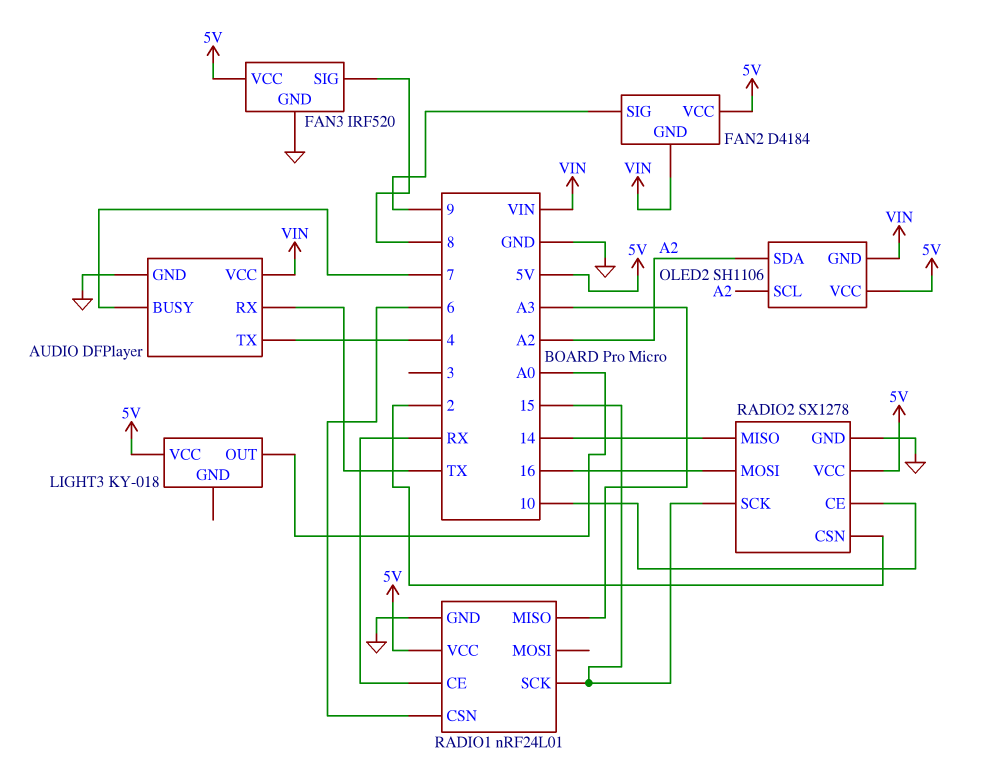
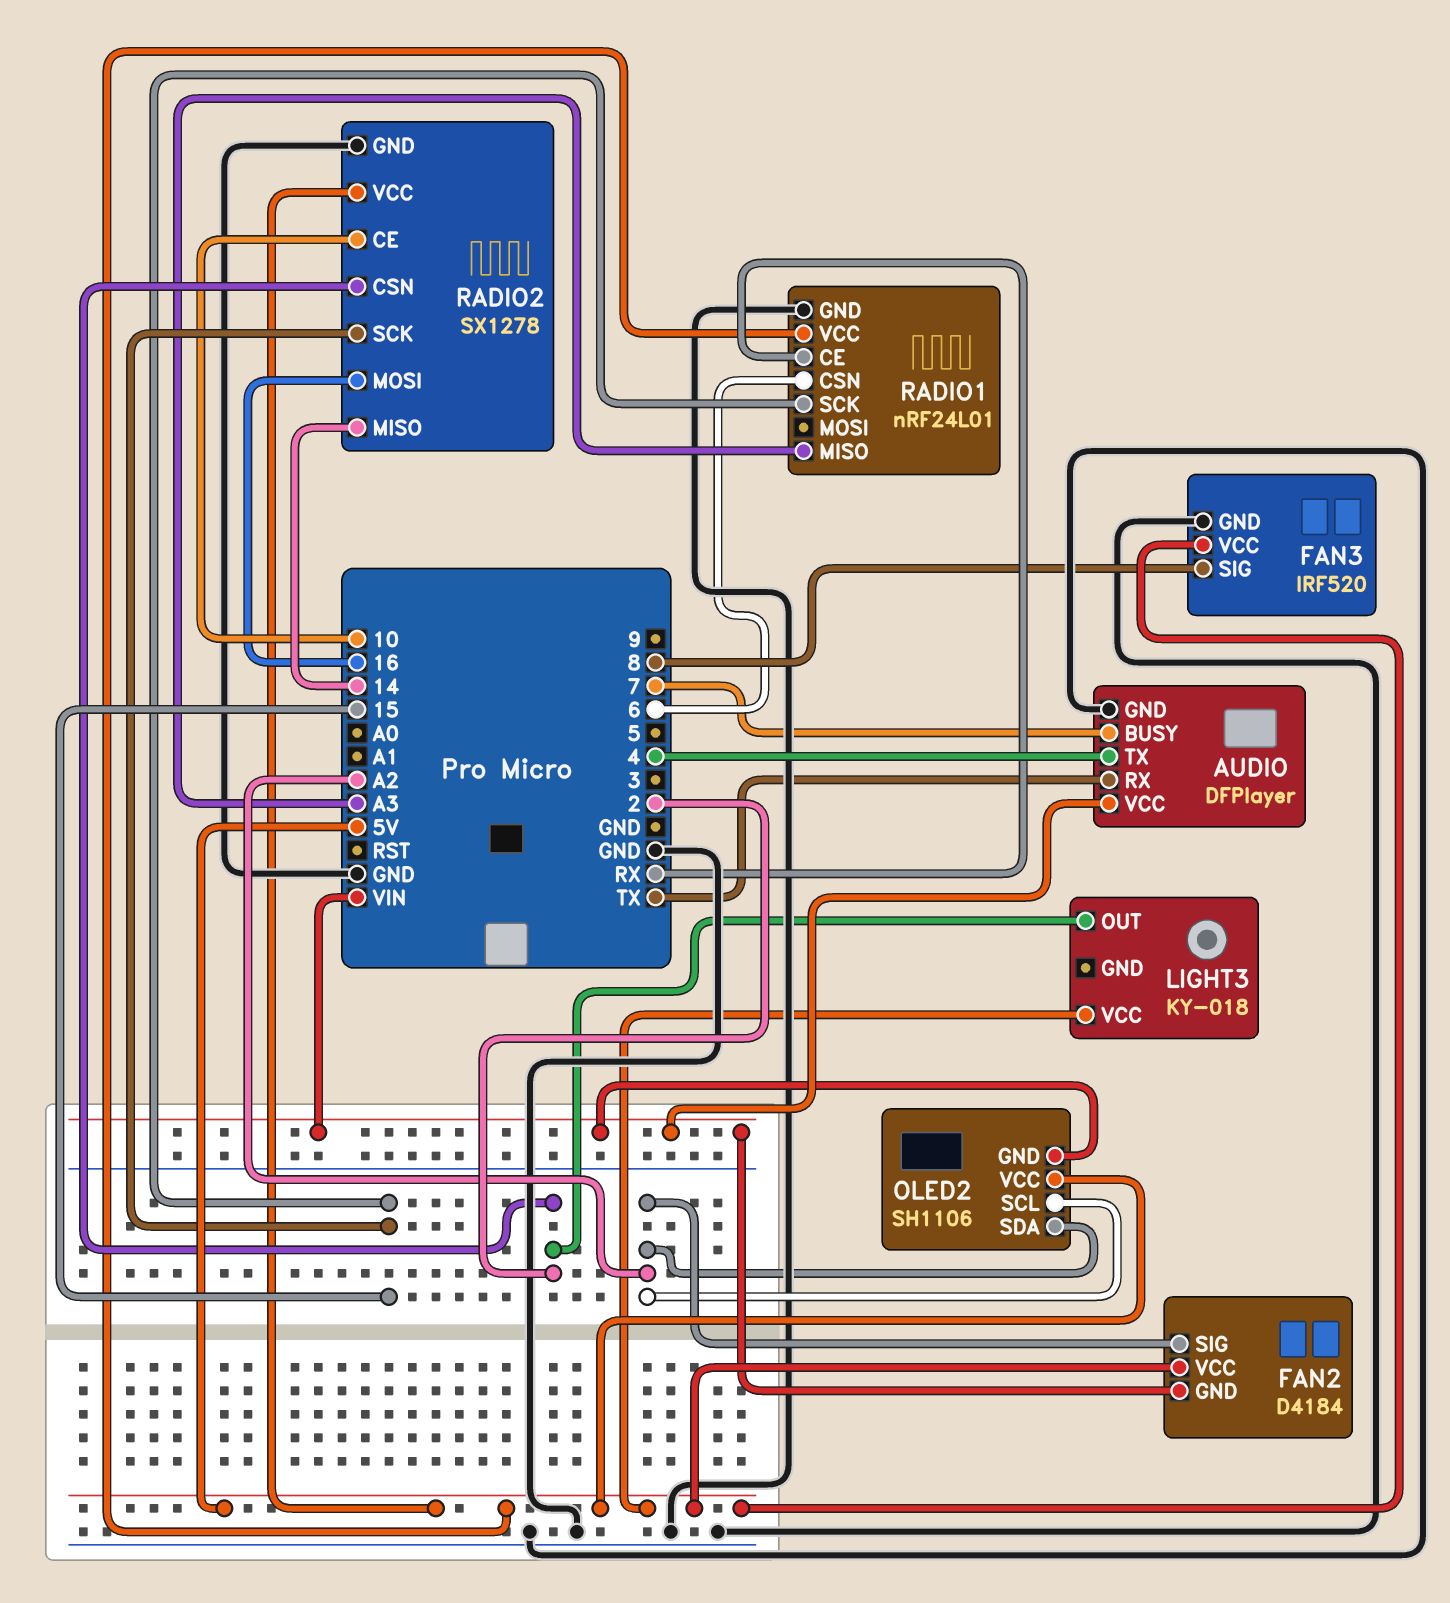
FAN2 pin SIG: 9 -> A2
LIGHT3 pin OUT: A0 -> 2

